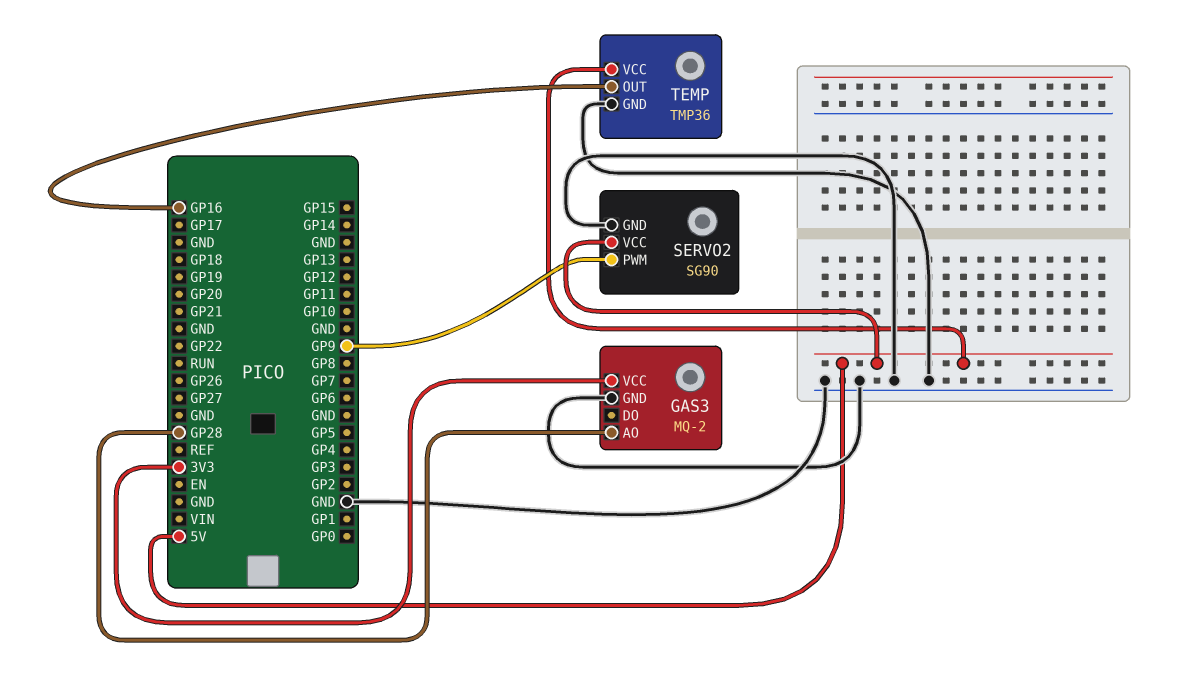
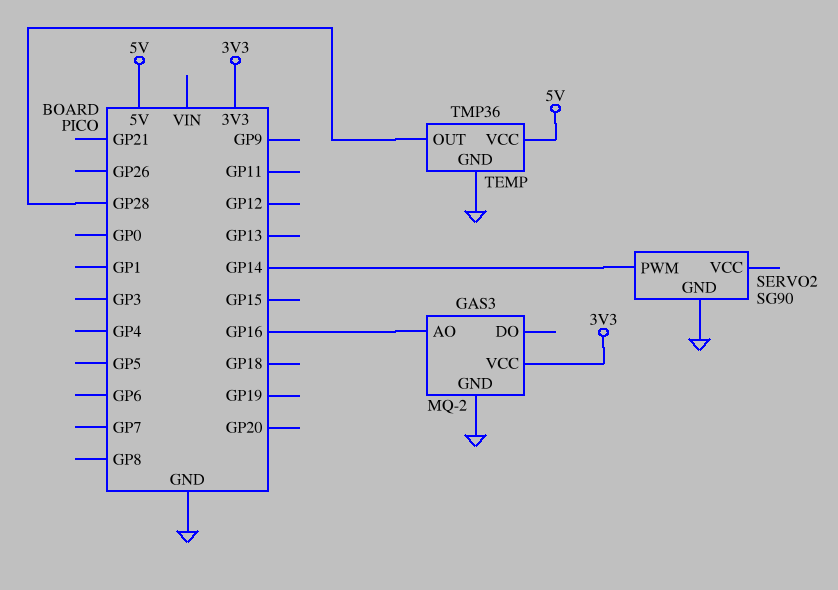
GAS3 pin AO: GP28 -> GP16
SERVO2 pin PWM: GP9 -> GP14
SERVO2 pin VCC: 5V -> none
TEMP pin OUT: GP16 -> GP28

